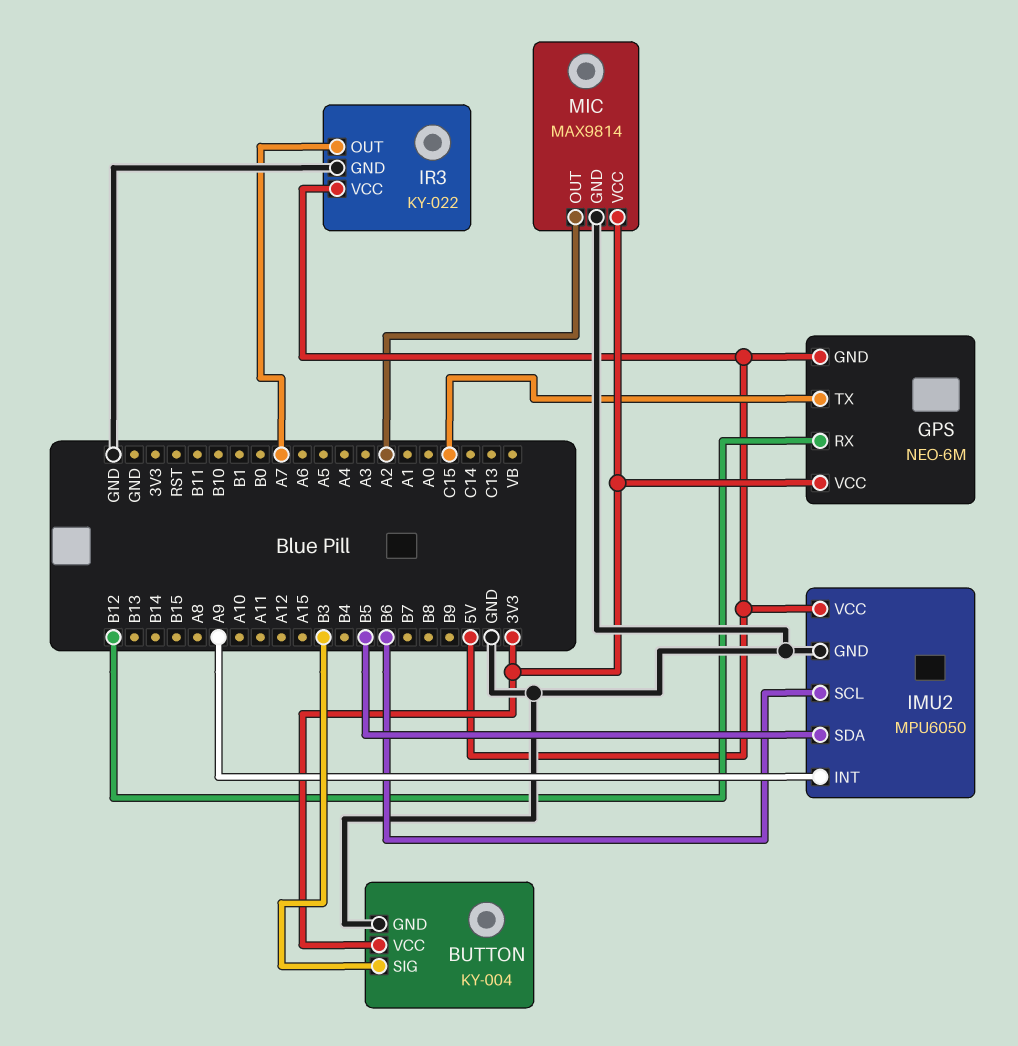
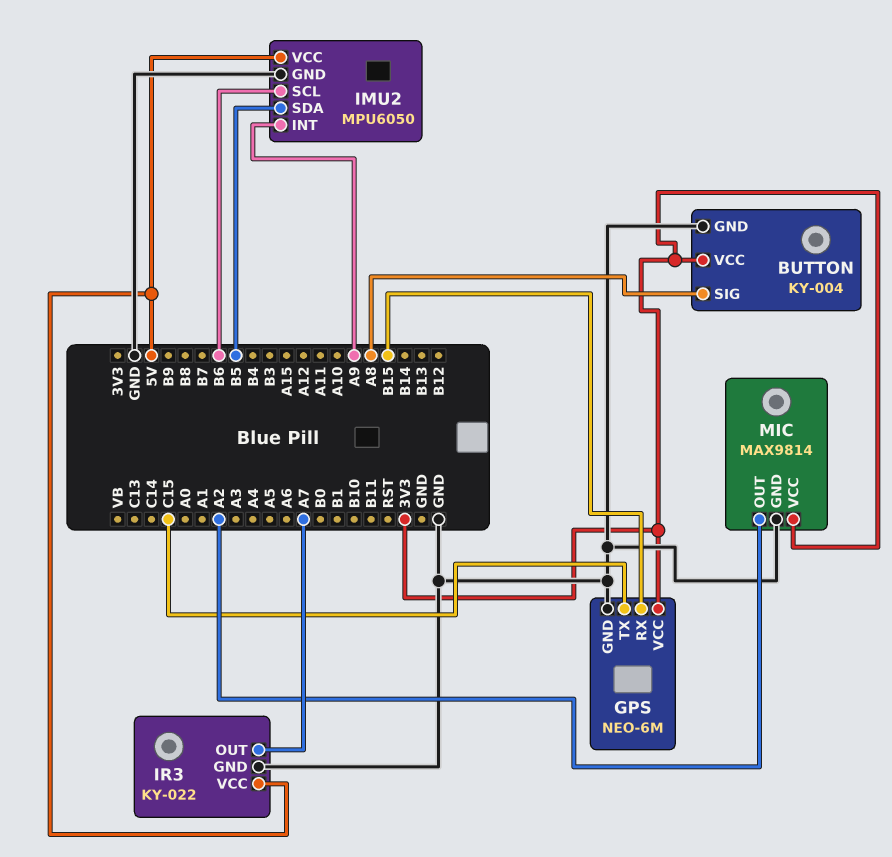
BUTTON pin SIG: B3 -> A8
GPS pin GND: 5V -> GND
GPS pin RX: B12 -> B15

